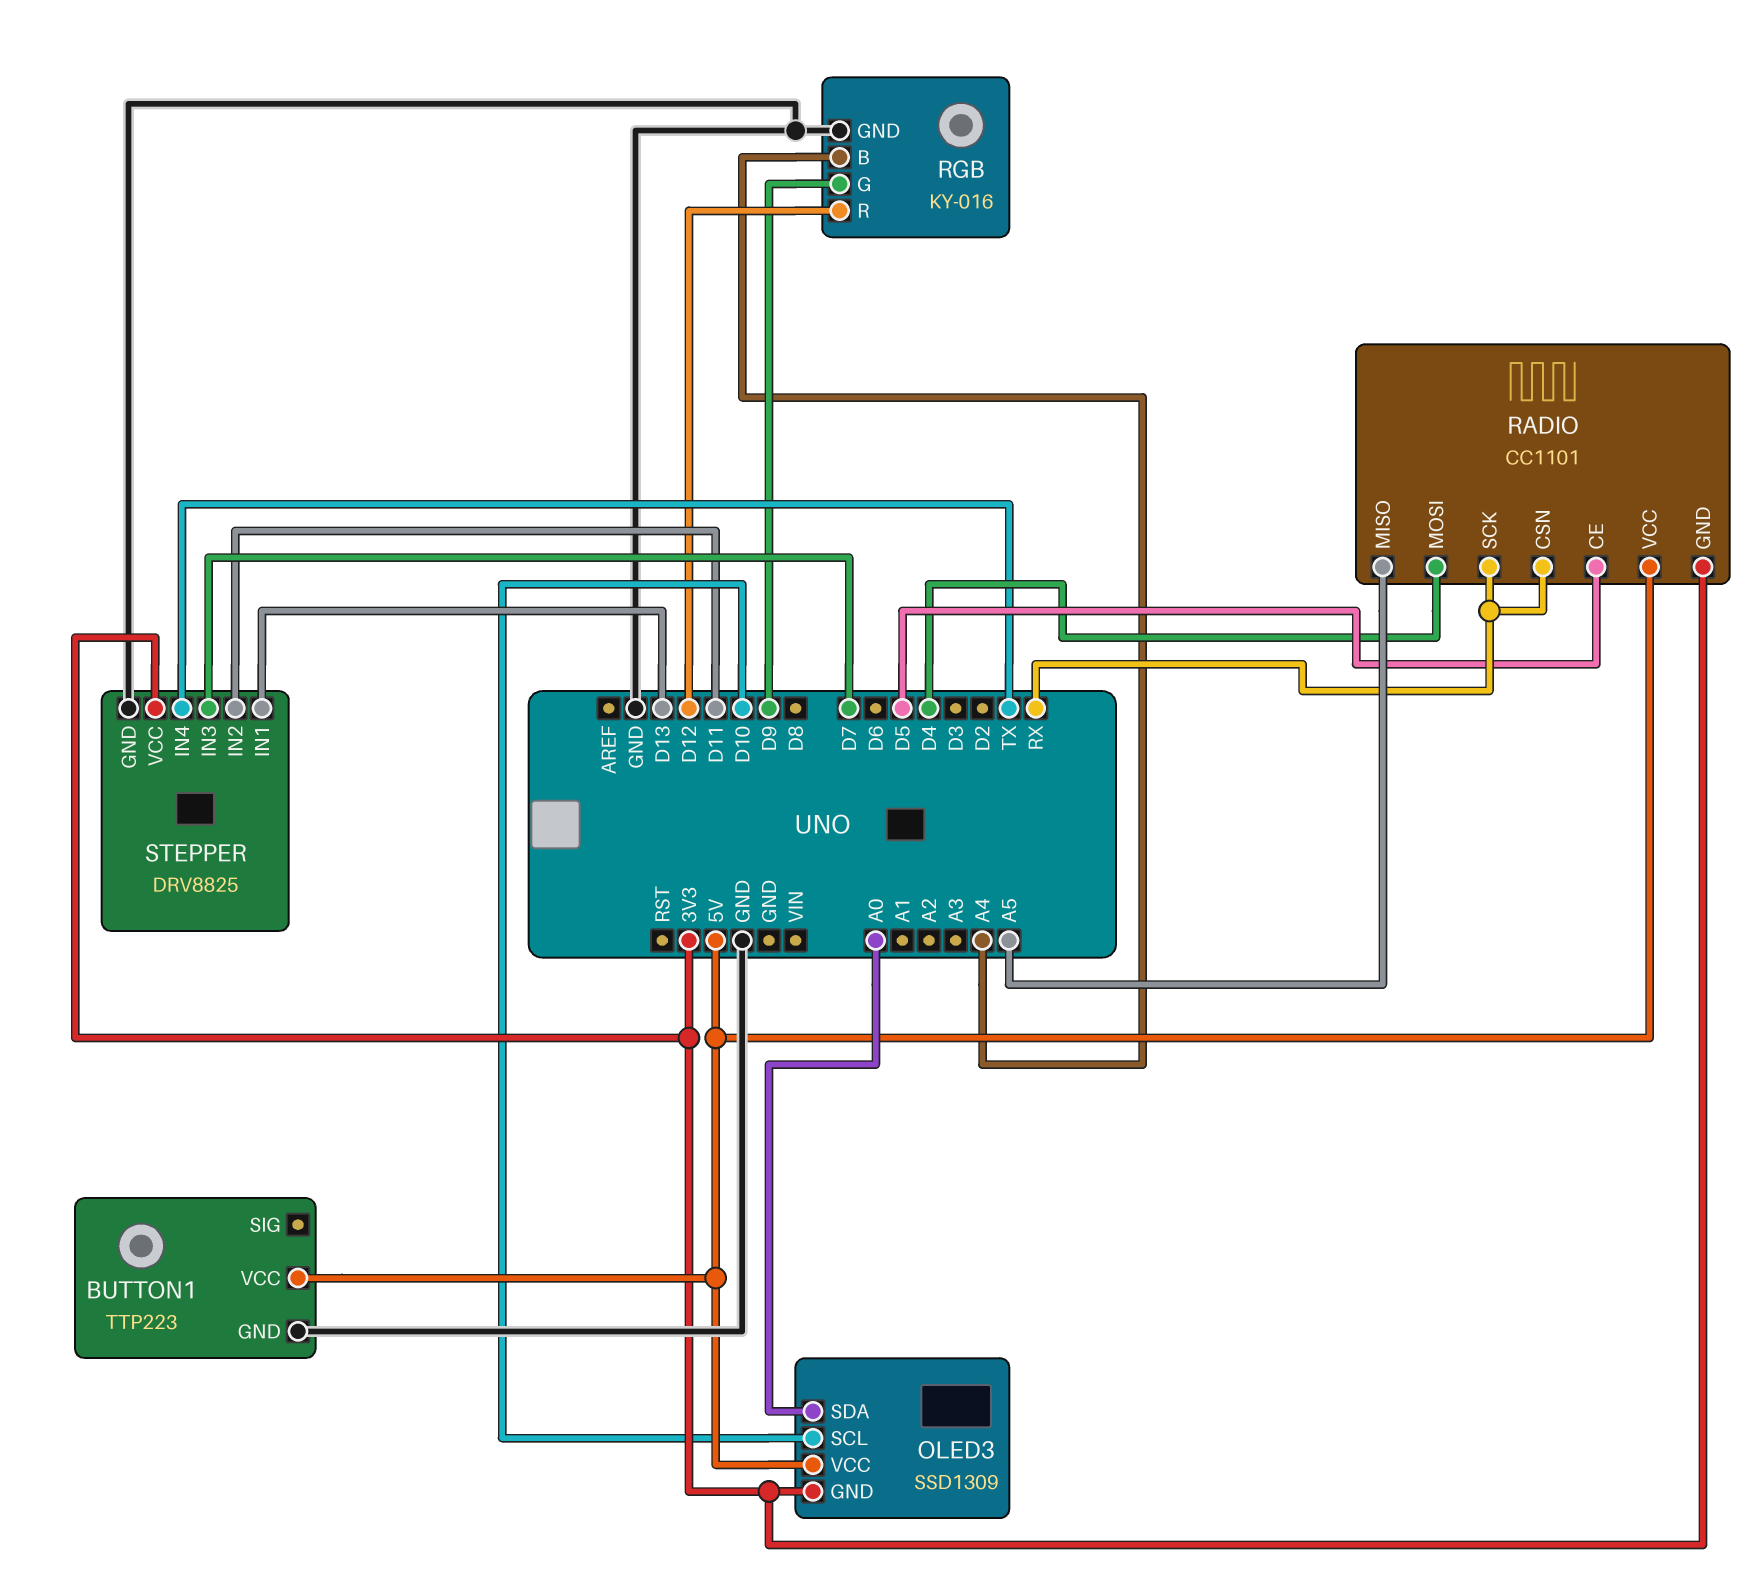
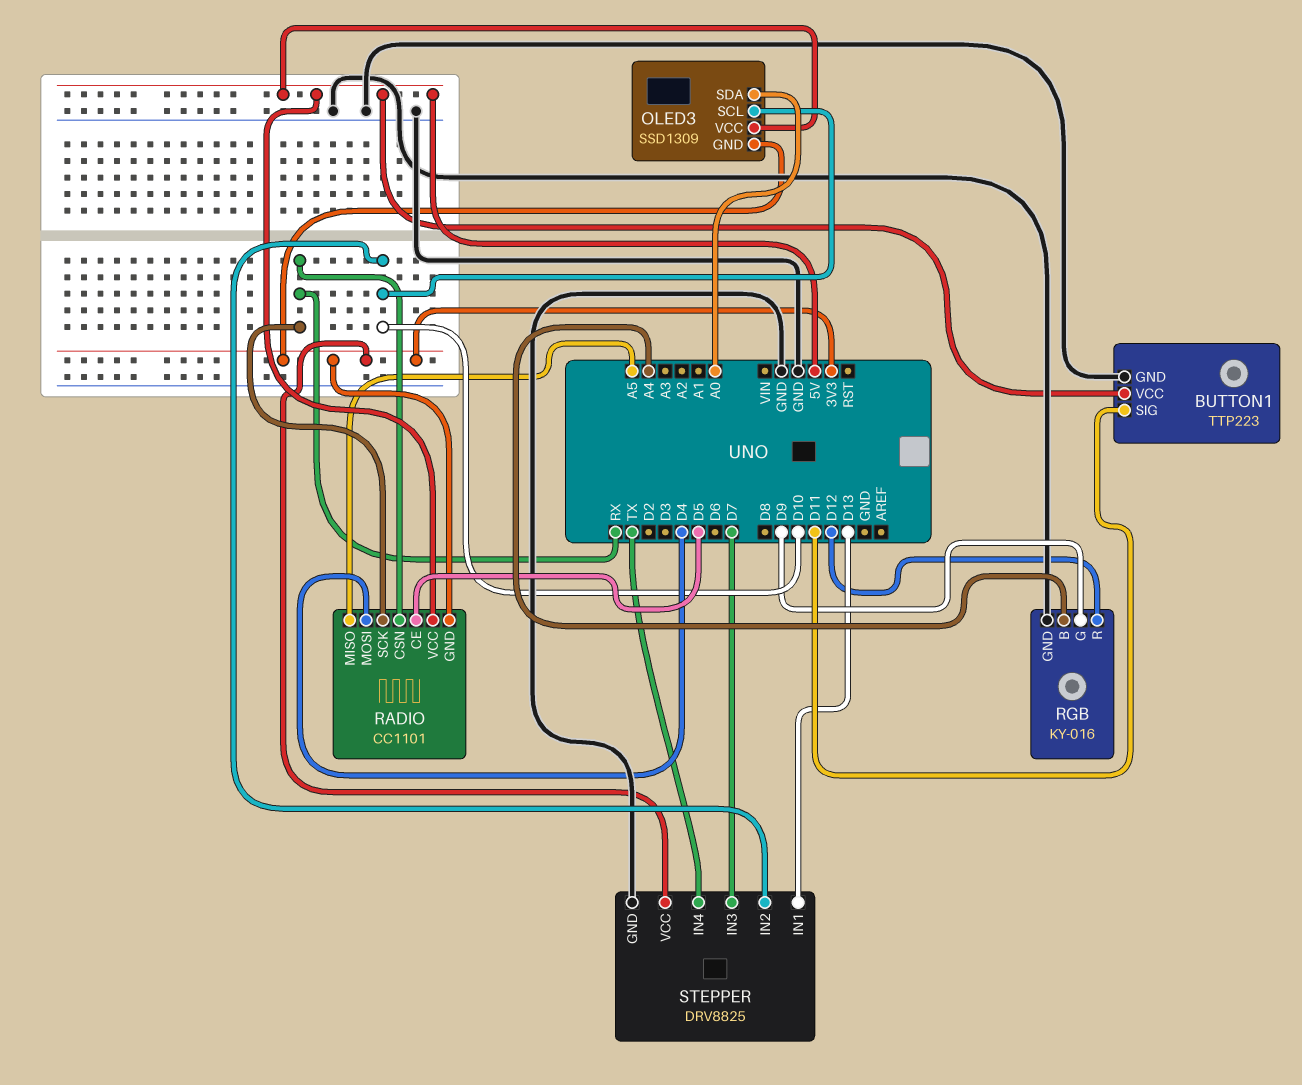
BUTTON1 pin SIG: none -> D11
STEPPER pin IN2: D11 -> D10

